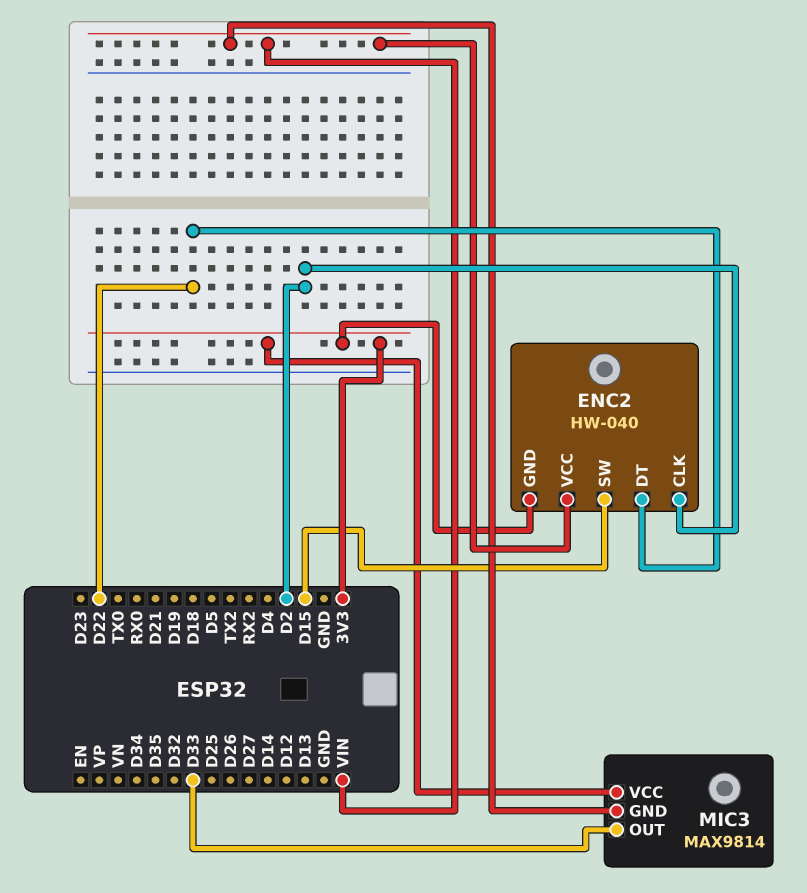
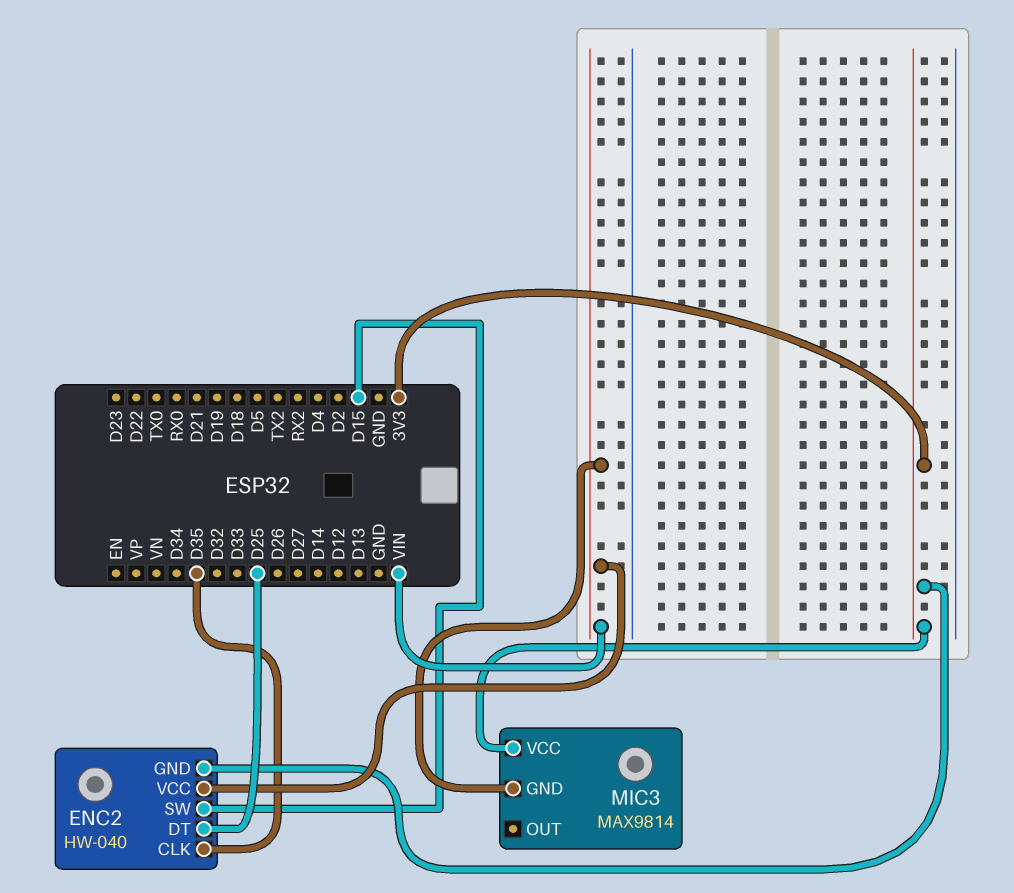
ENC2 pin CLK: D2 -> D35
ENC2 pin DT: D22 -> D25
MIC3 pin OUT: D33 -> none

